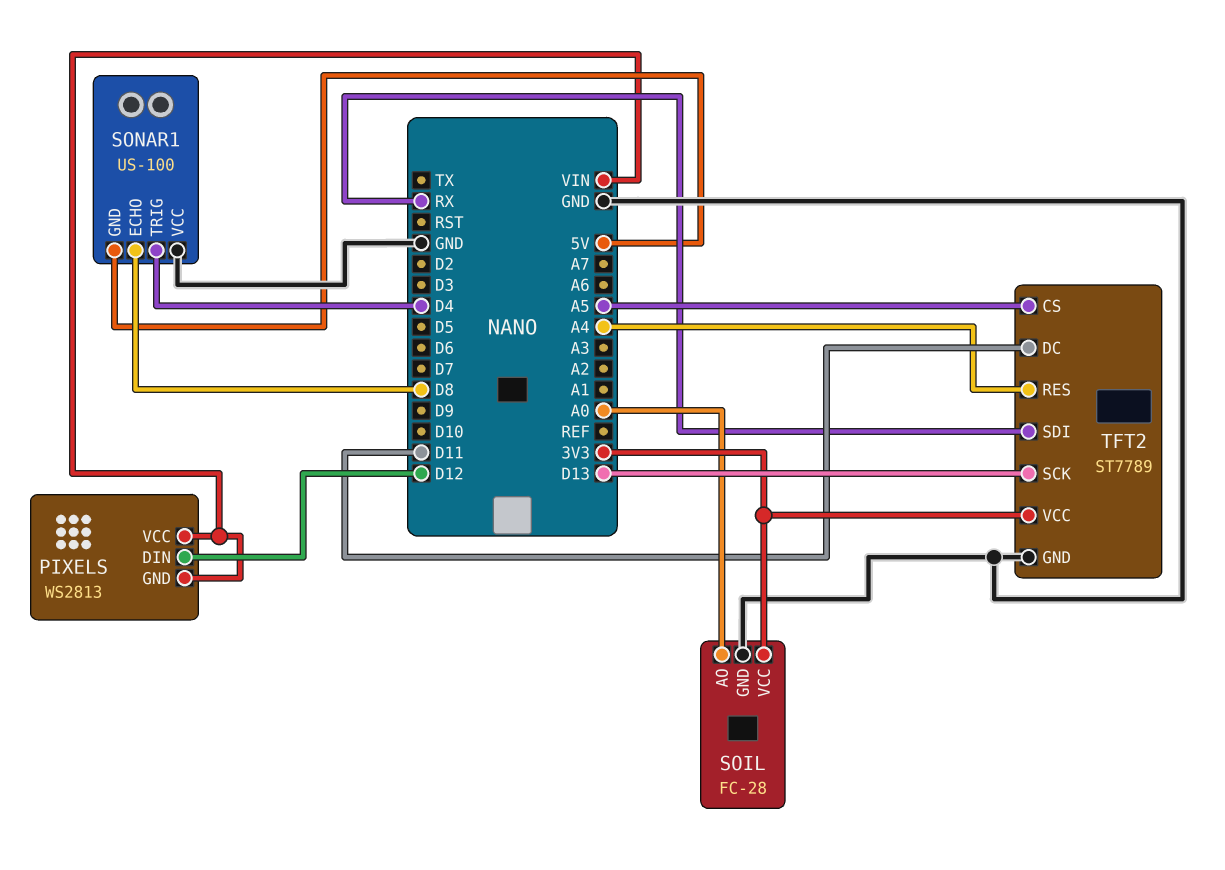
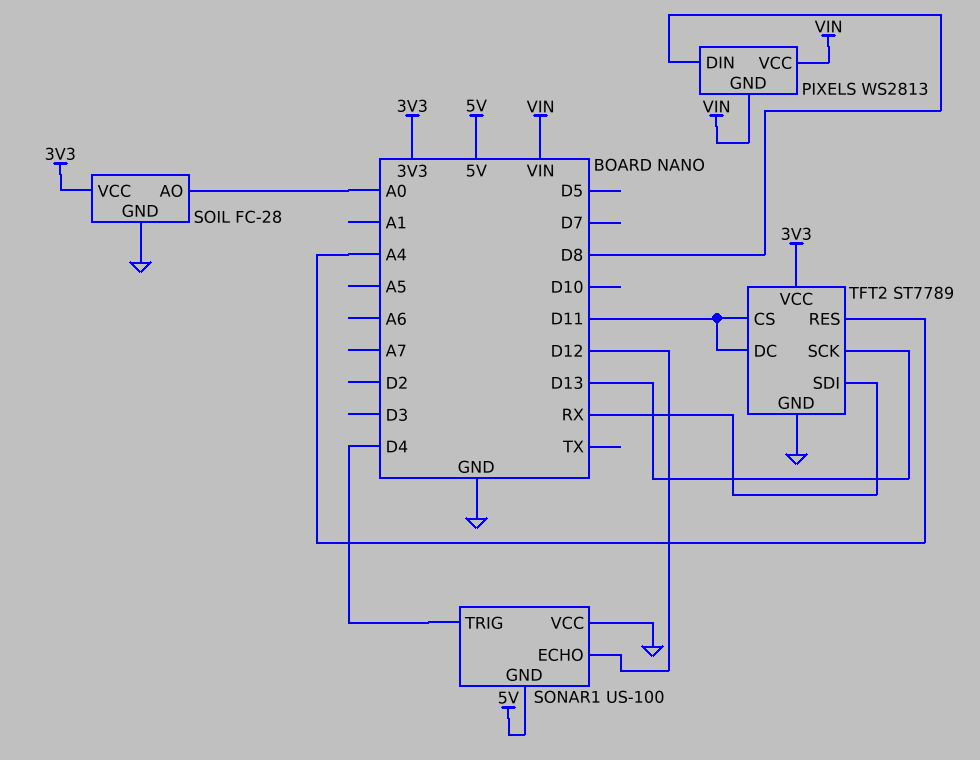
PIXELS pin DIN: D12 -> D8
SONAR1 pin ECHO: D8 -> D12
TFT2 pin CS: A5 -> D11

